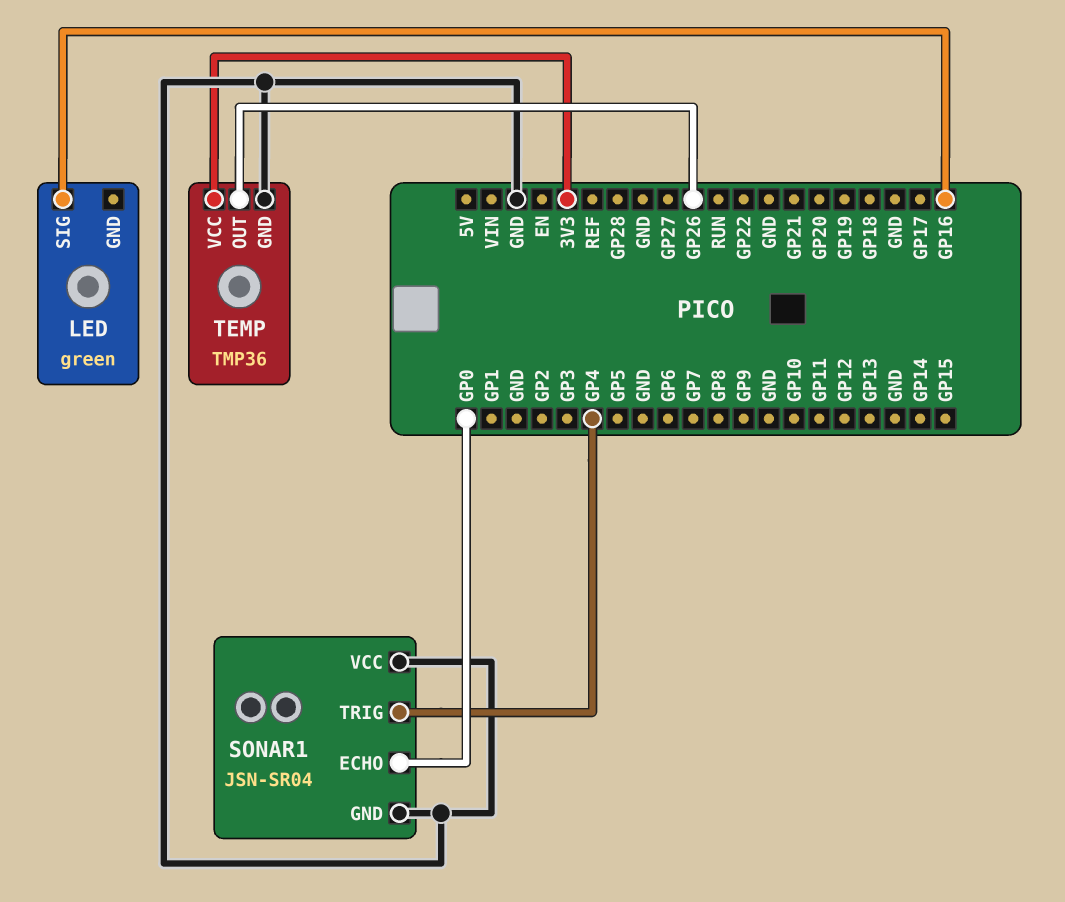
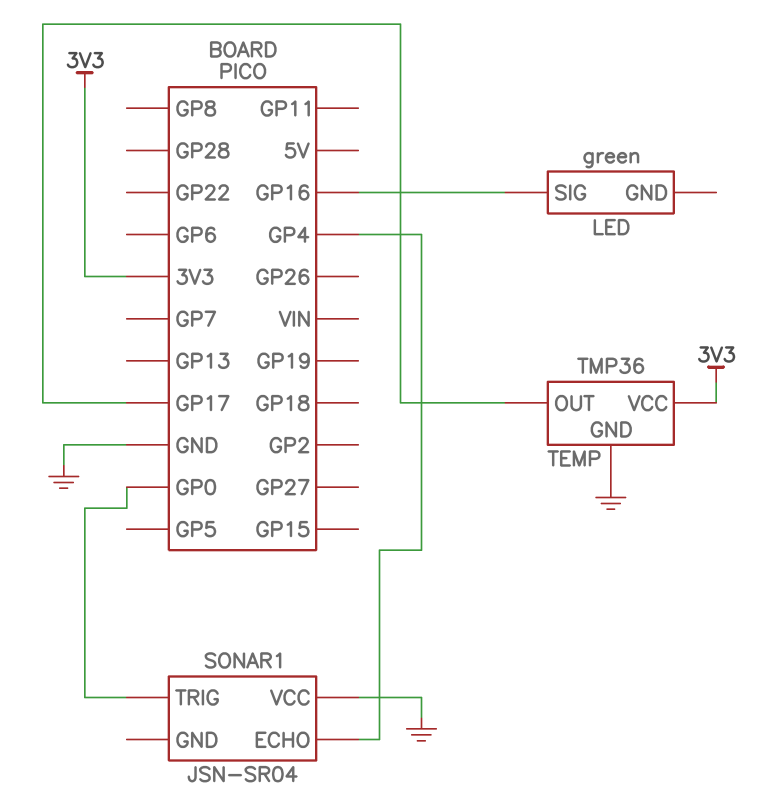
SONAR1 pin ECHO: GP0 -> GP4
SONAR1 pin GND: GND -> none
SONAR1 pin TRIG: GP4 -> GP0
TEMP pin OUT: GP26 -> GP17

